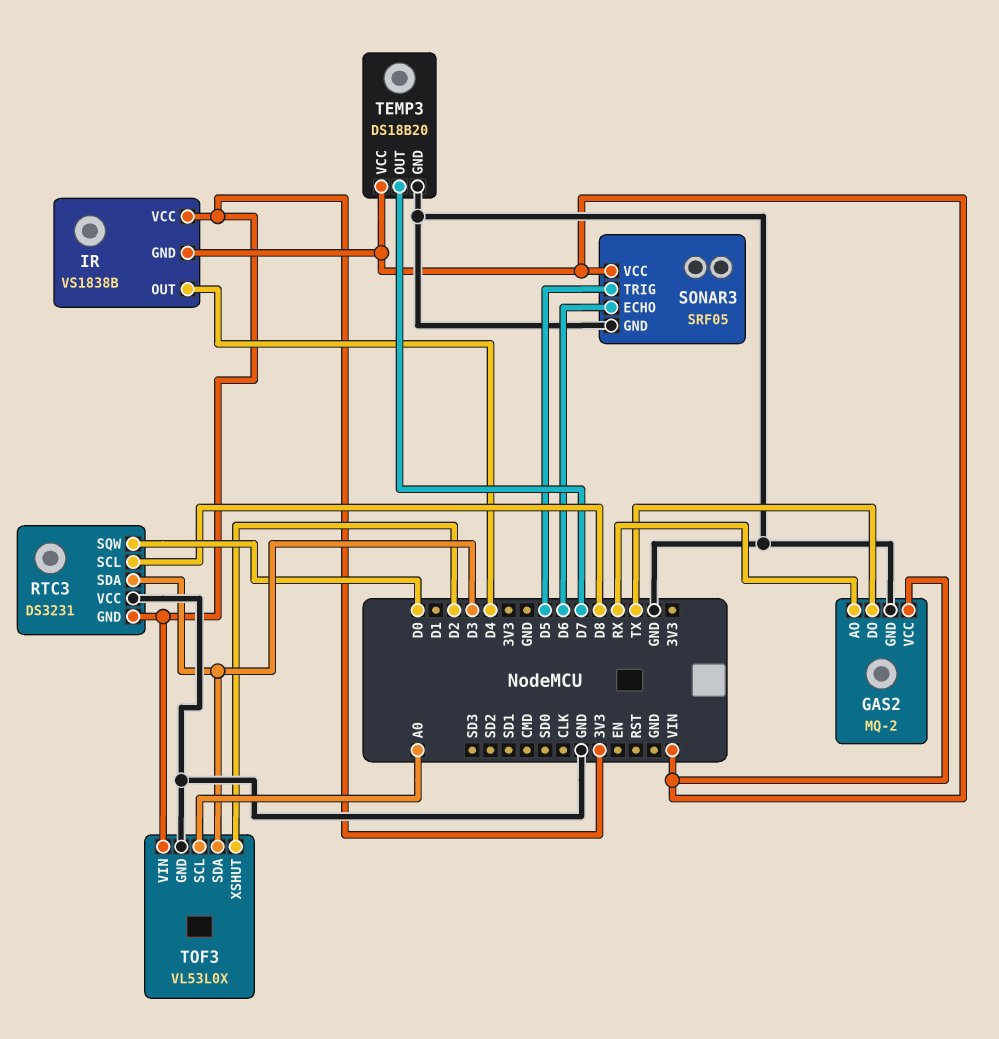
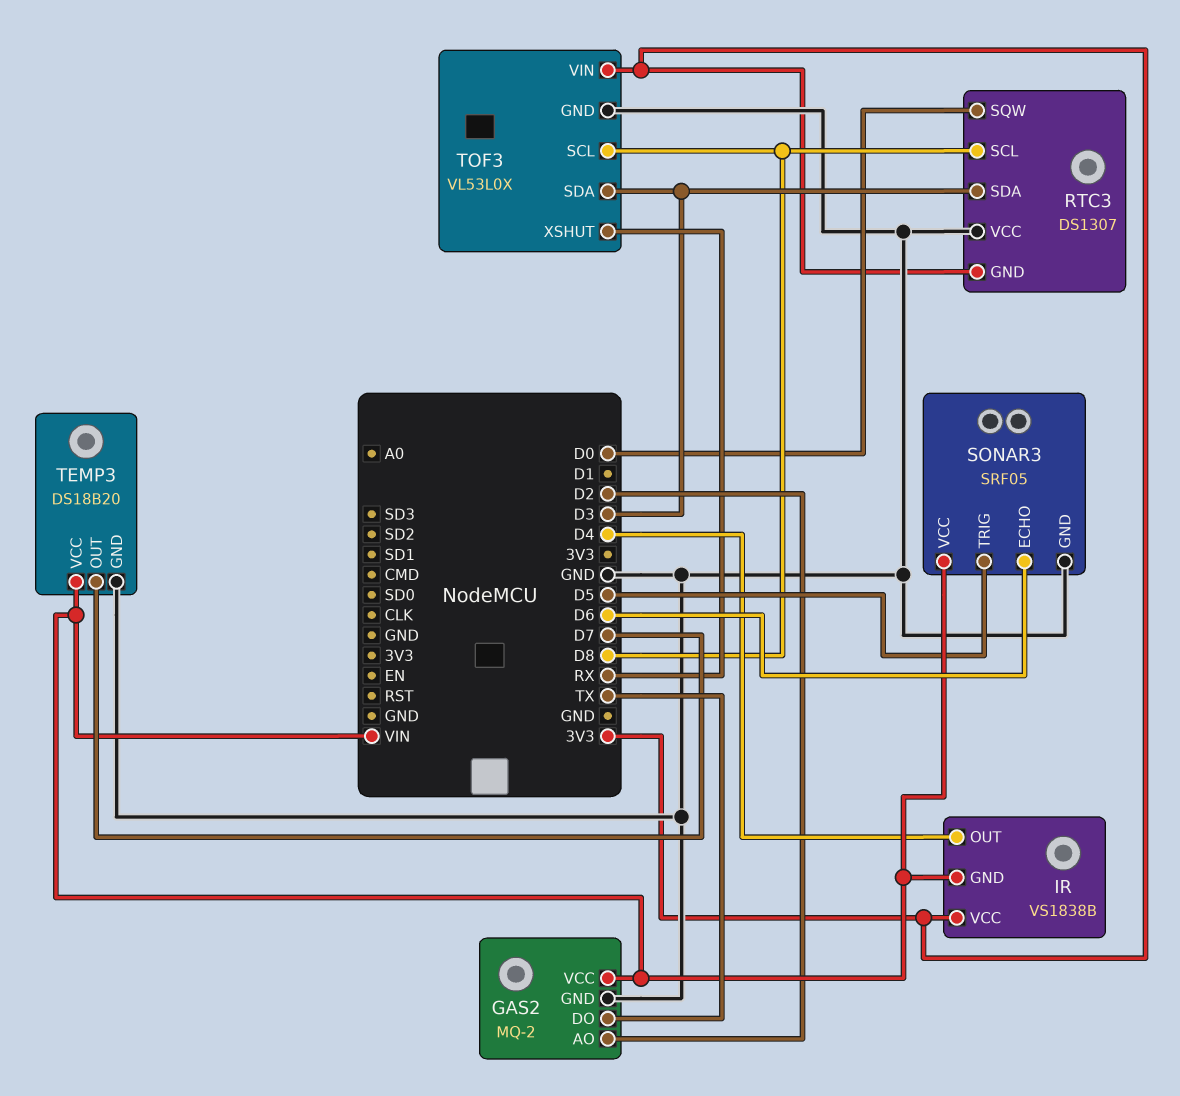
GAS2 pin AO: RX -> D2
RTC3: DS3231 -> DS1307
TOF3 pin SCL: A0 -> D8
TOF3 pin XSHUT: D2 -> RX

